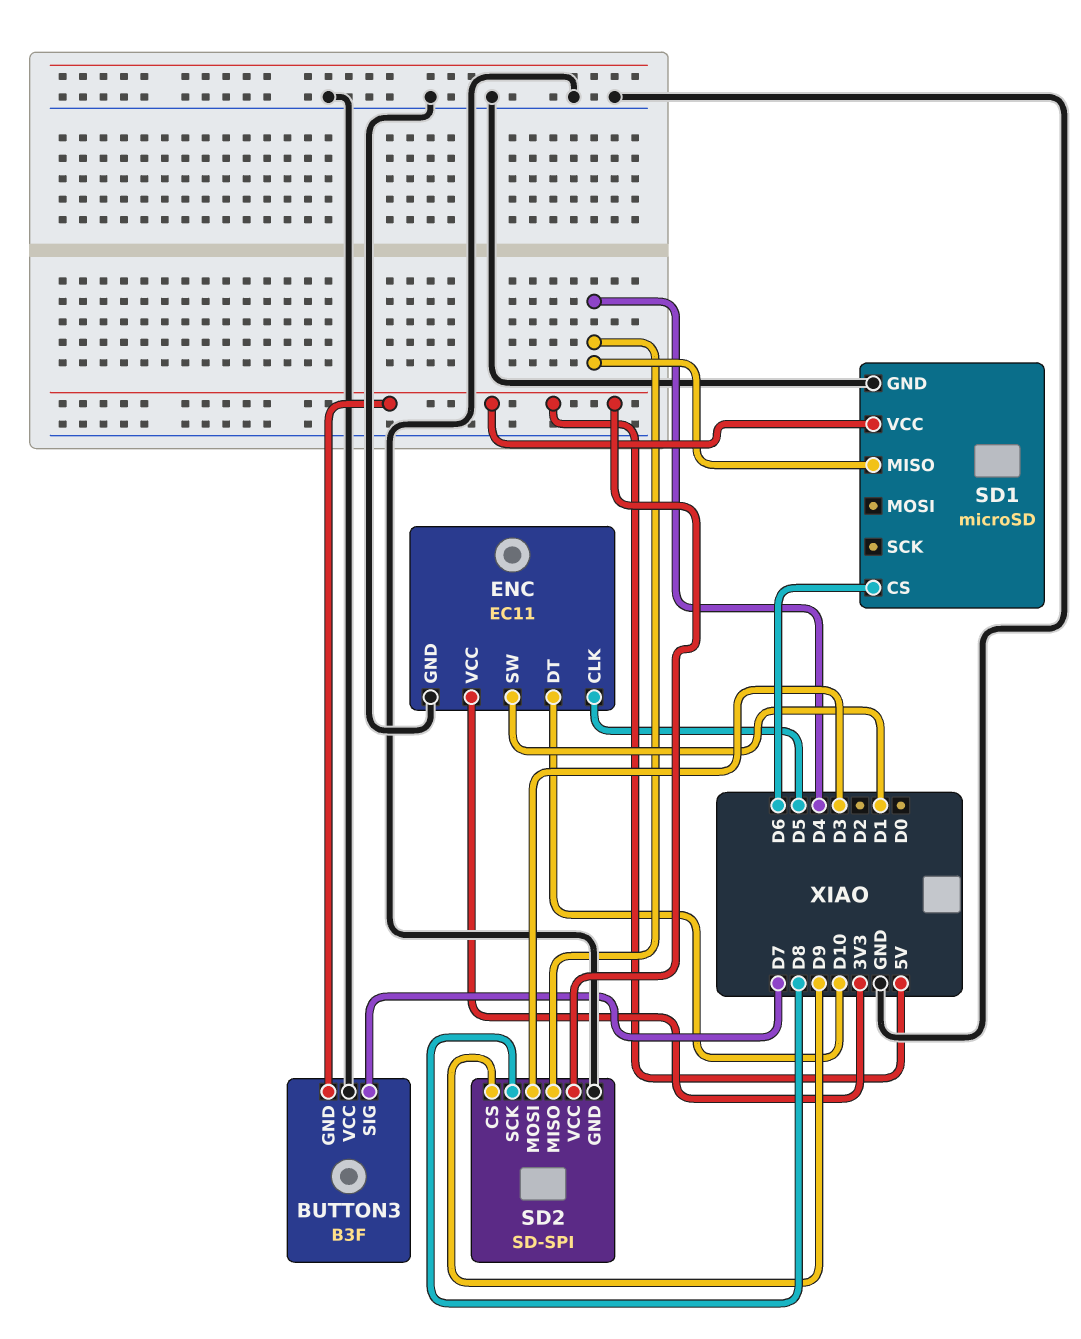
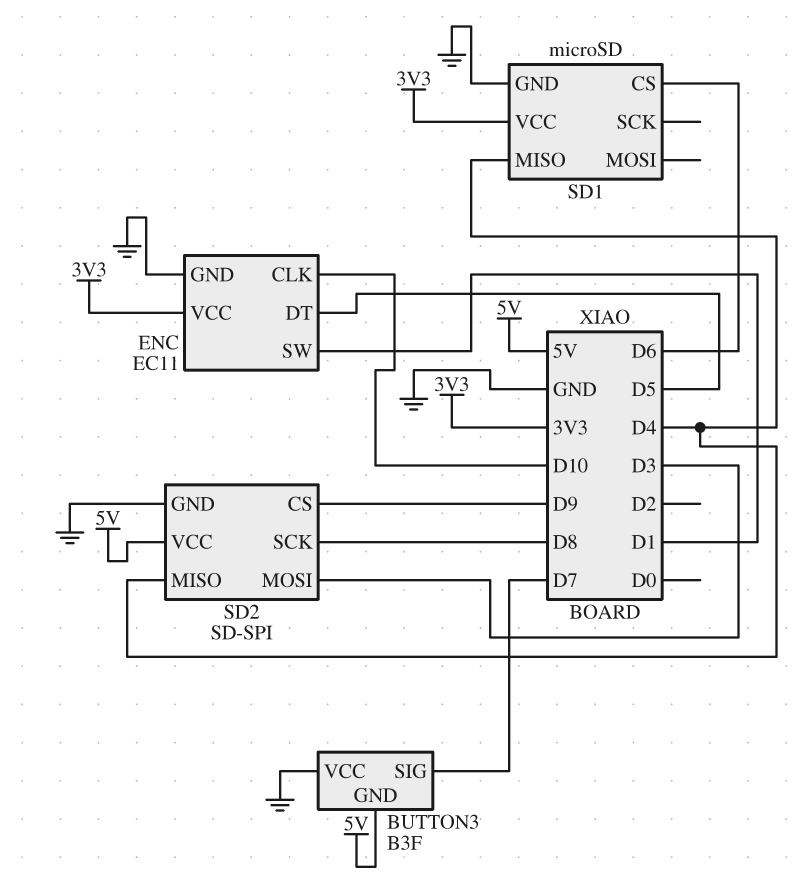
ENC pin CLK: D5 -> D10
ENC pin DT: D10 -> D5
SD1 pin VCC: 5V -> 3V3

